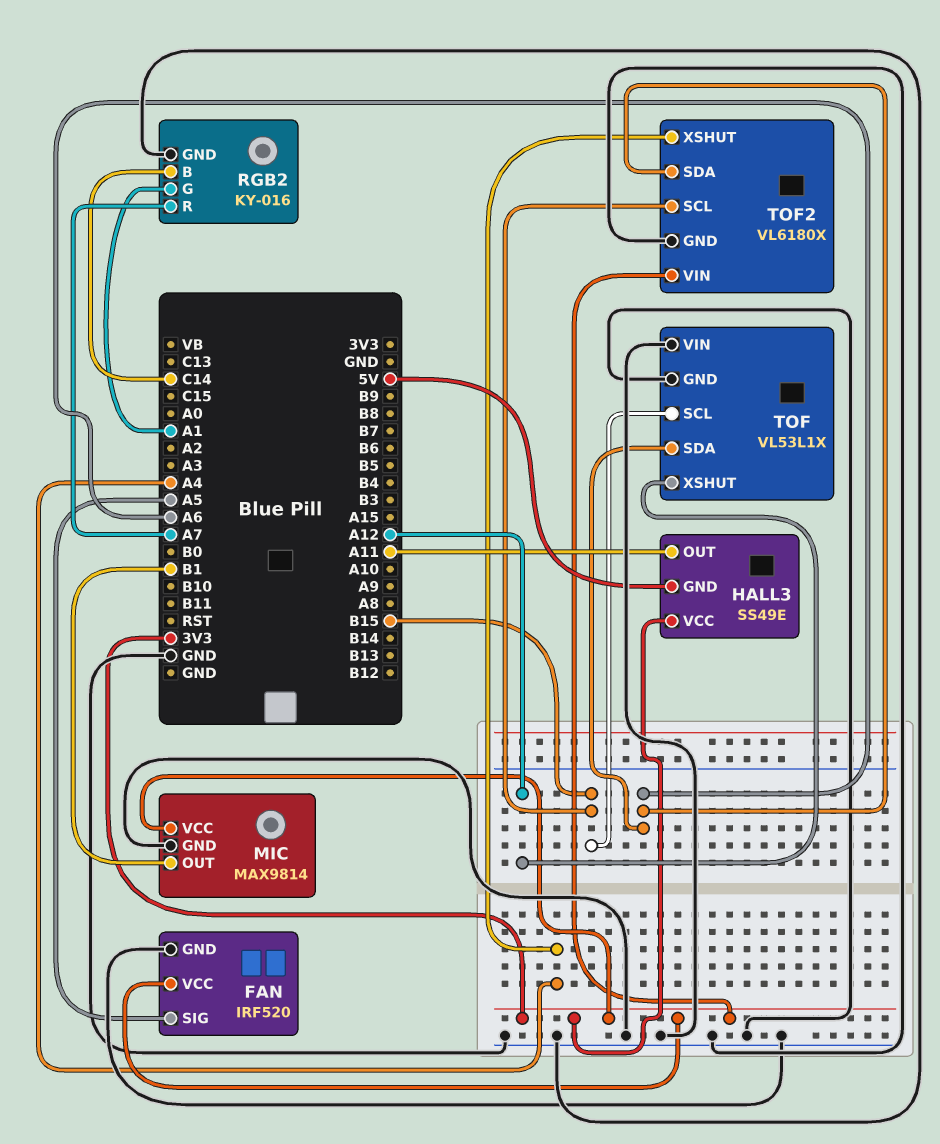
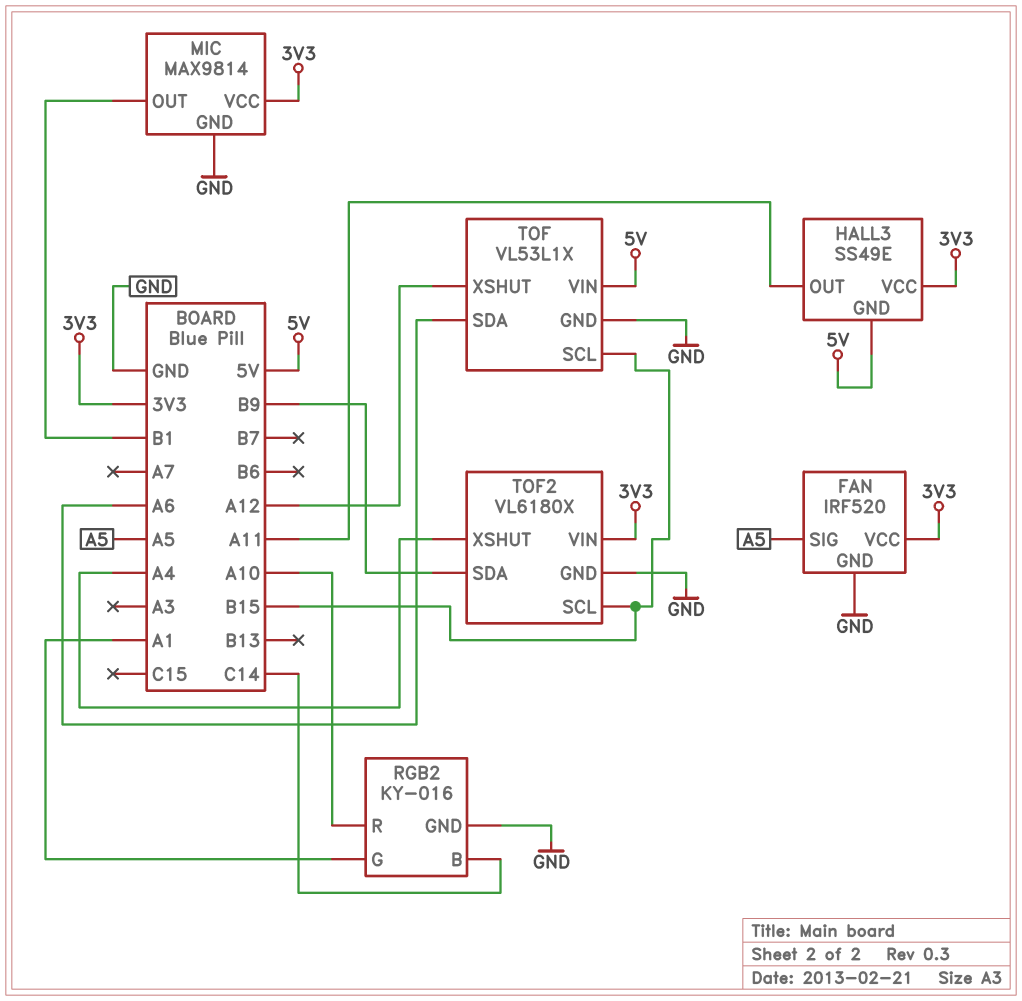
RGB2 pin R: A7 -> A10
TOF pin VIN: GND -> 5V
TOF2 pin SDA: A6 -> B9

